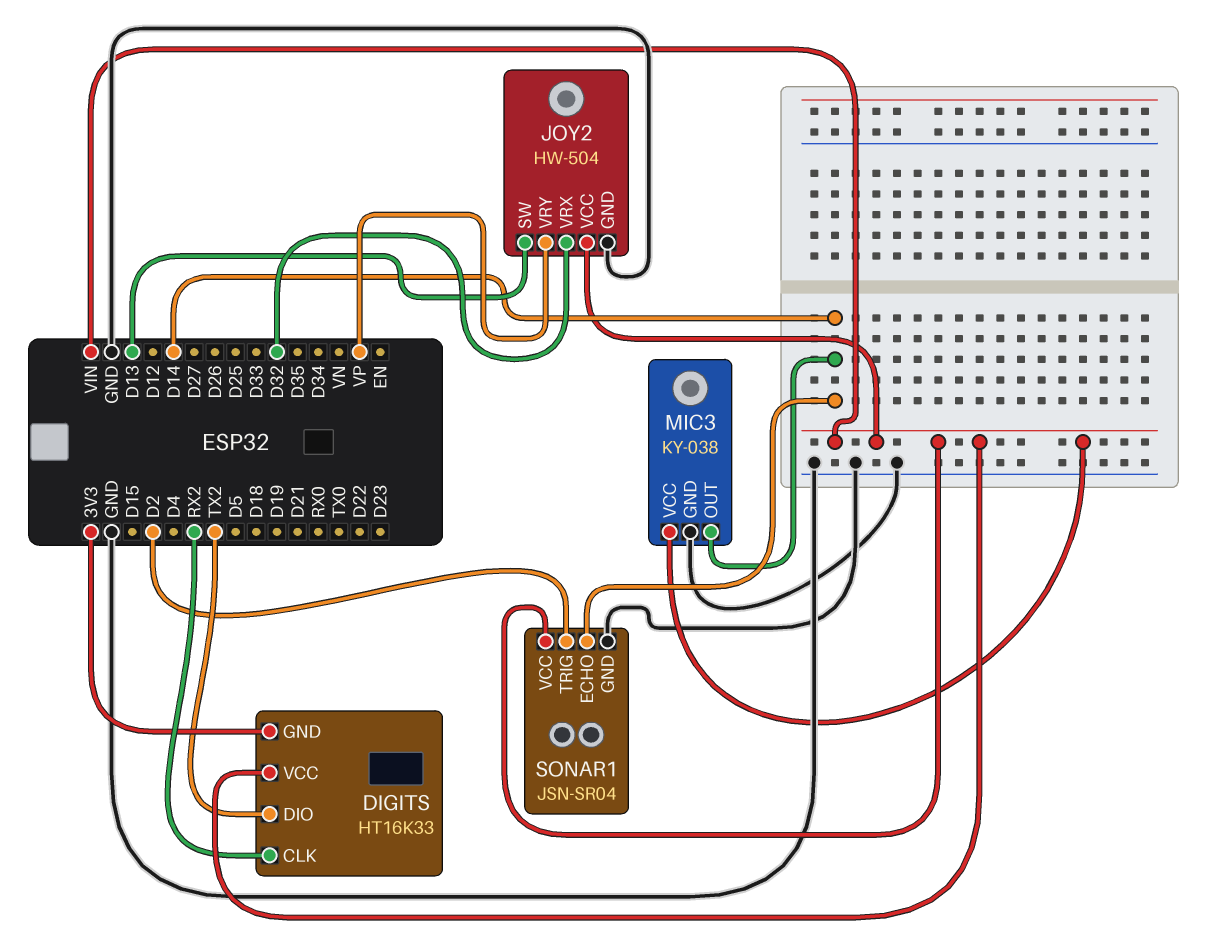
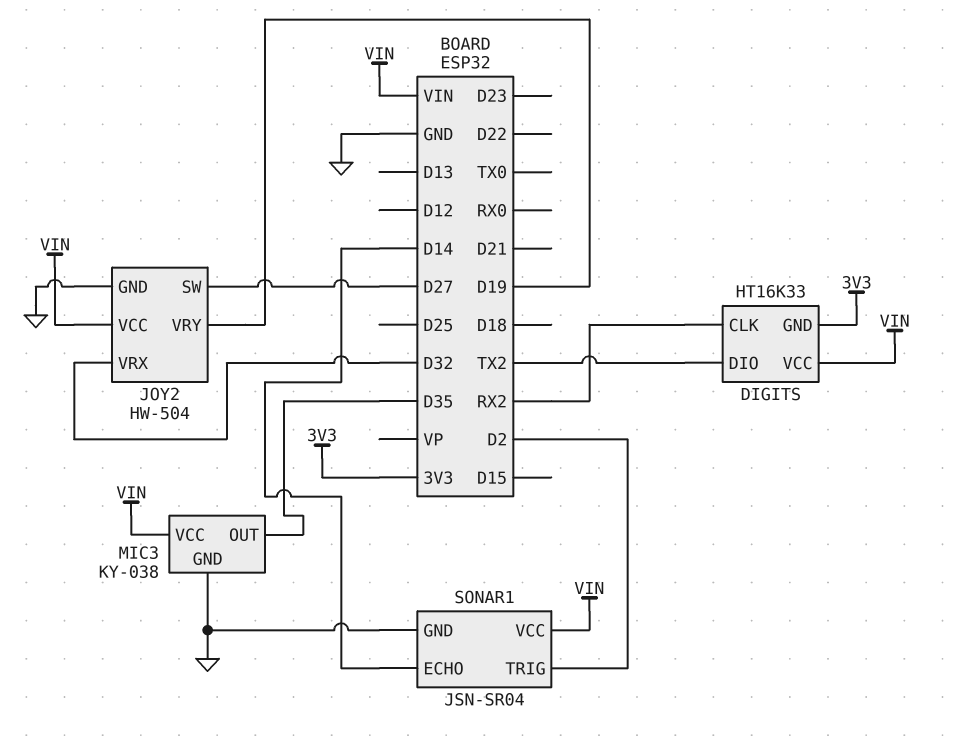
JOY2 pin SW: D13 -> D27
JOY2 pin VRY: VP -> D19
MIC3 pin OUT: D14 -> D35

